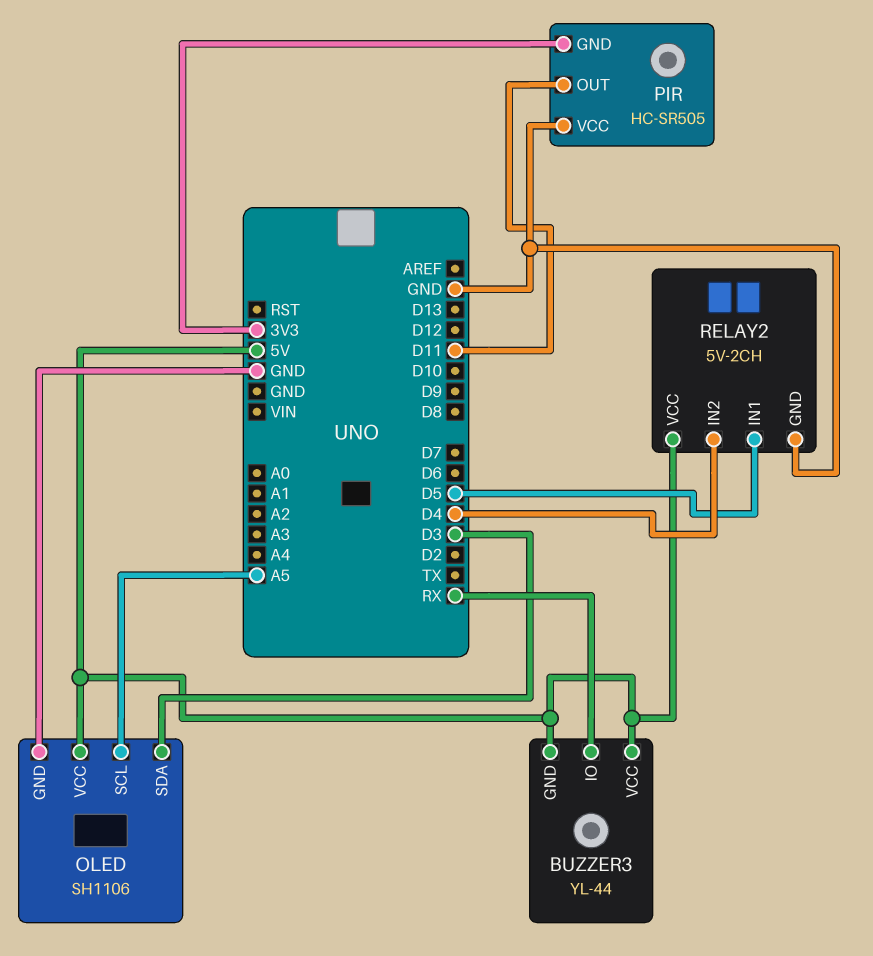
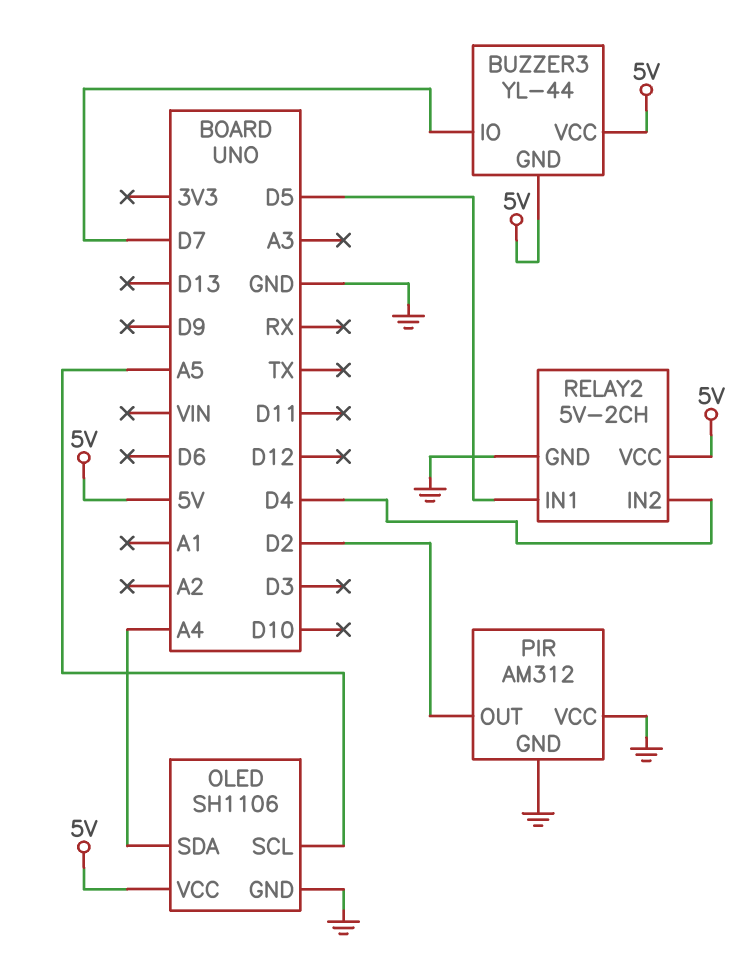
BUZZER3 pin IO: RX -> D7
OLED pin SDA: D3 -> A4
PIR: HC-SR505 -> AM312
PIR pin GND: 3V3 -> GND
PIR pin OUT: D11 -> D2

